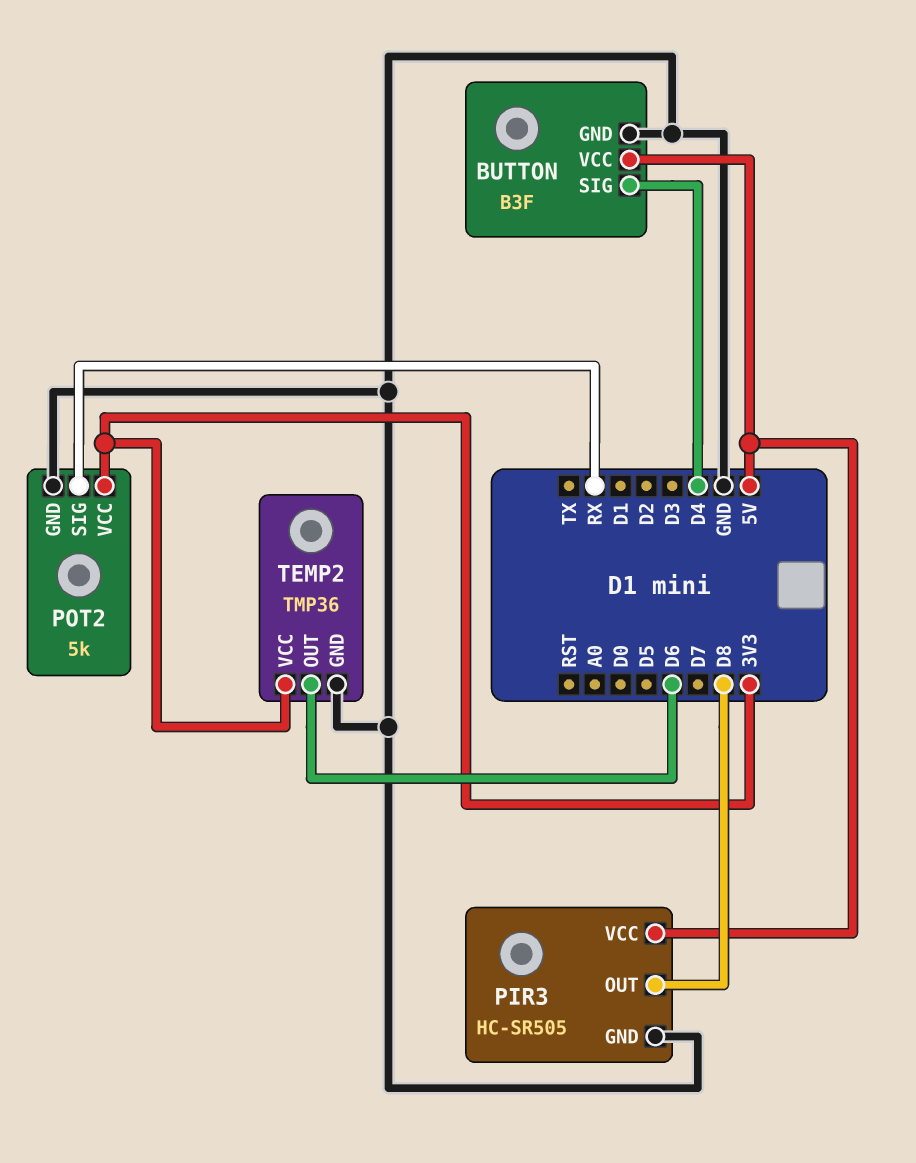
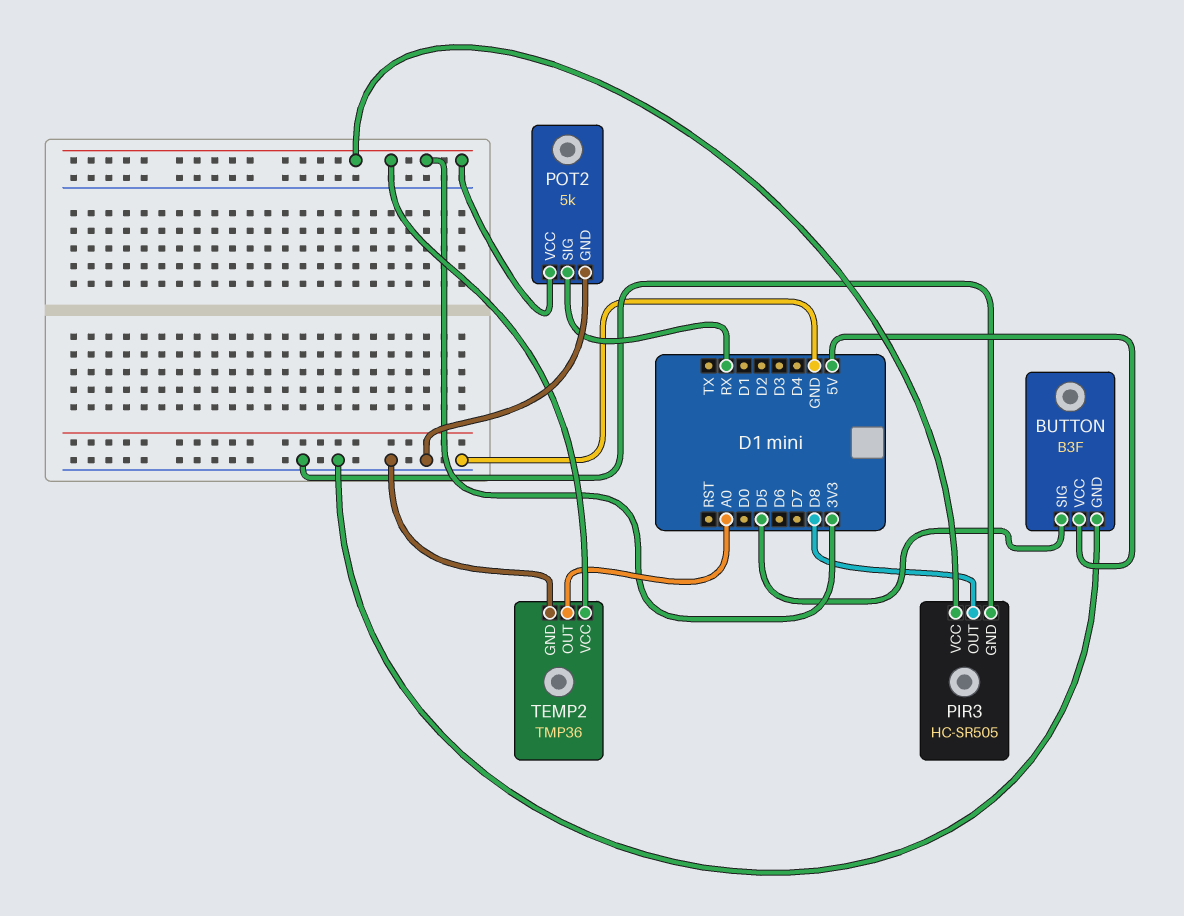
BUTTON pin SIG: D4 -> D5
PIR3 pin VCC: 5V -> 3V3
TEMP2 pin OUT: D6 -> A0

